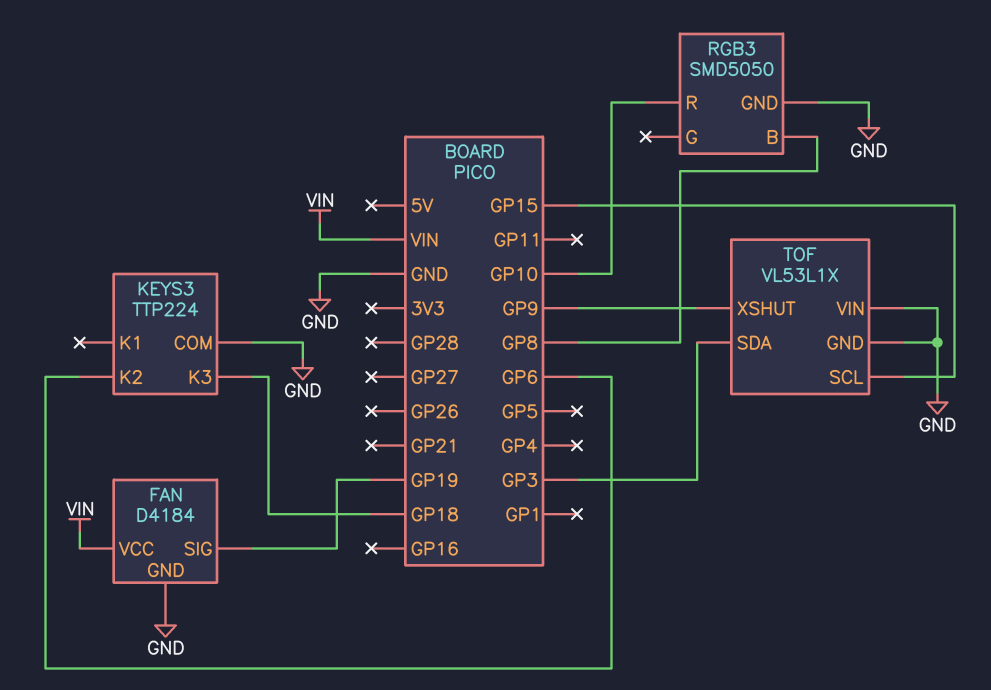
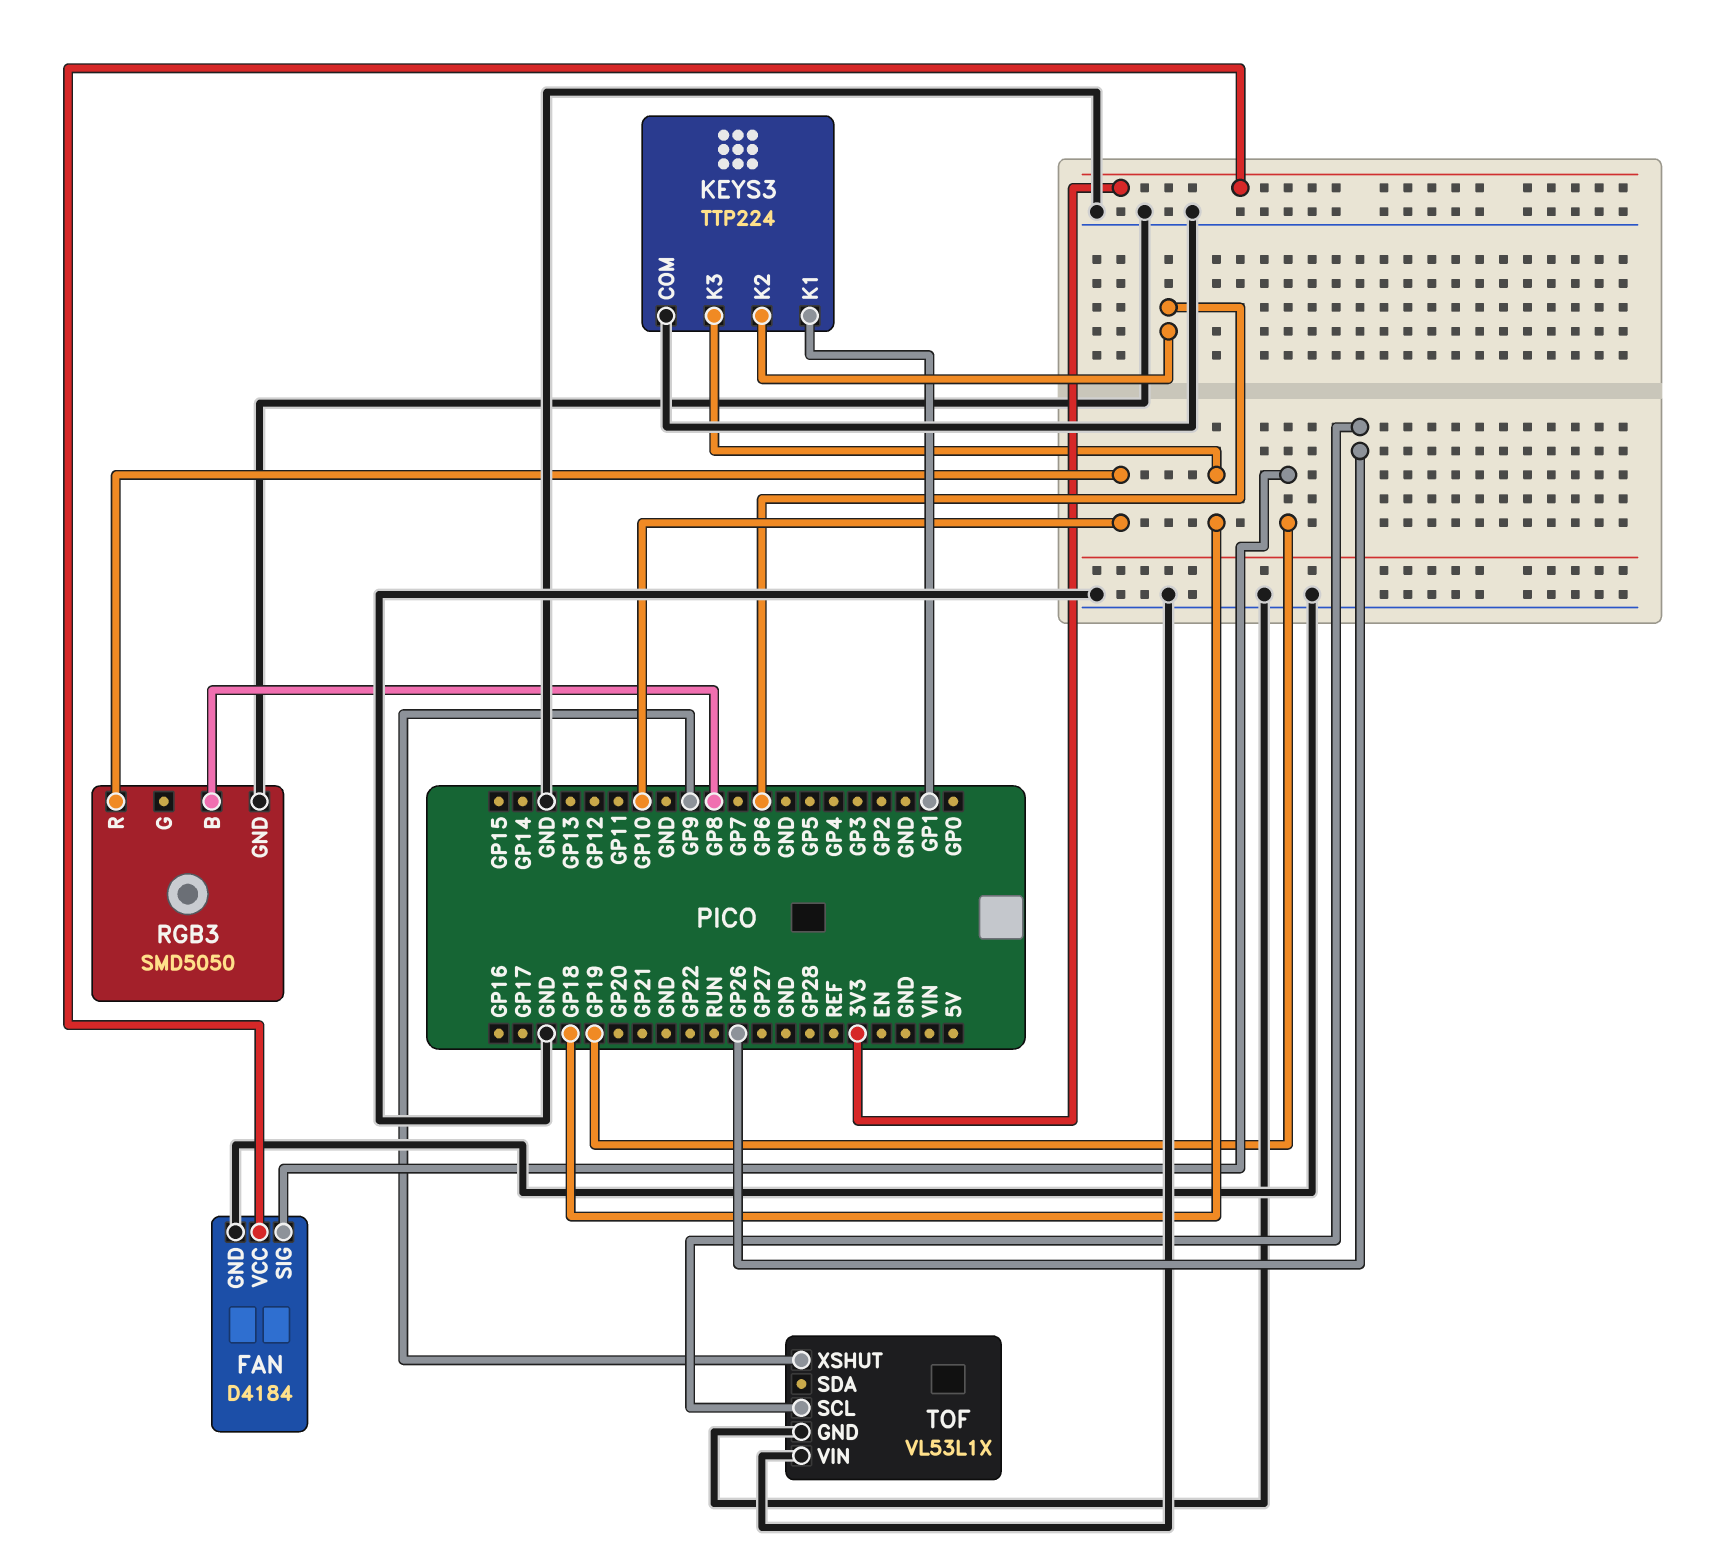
FAN pin VCC: VIN -> 3V3
KEYS3 pin K1: none -> GP1
TOF pin SCL: GP15 -> GP26
TOF pin SDA: GP3 -> none

